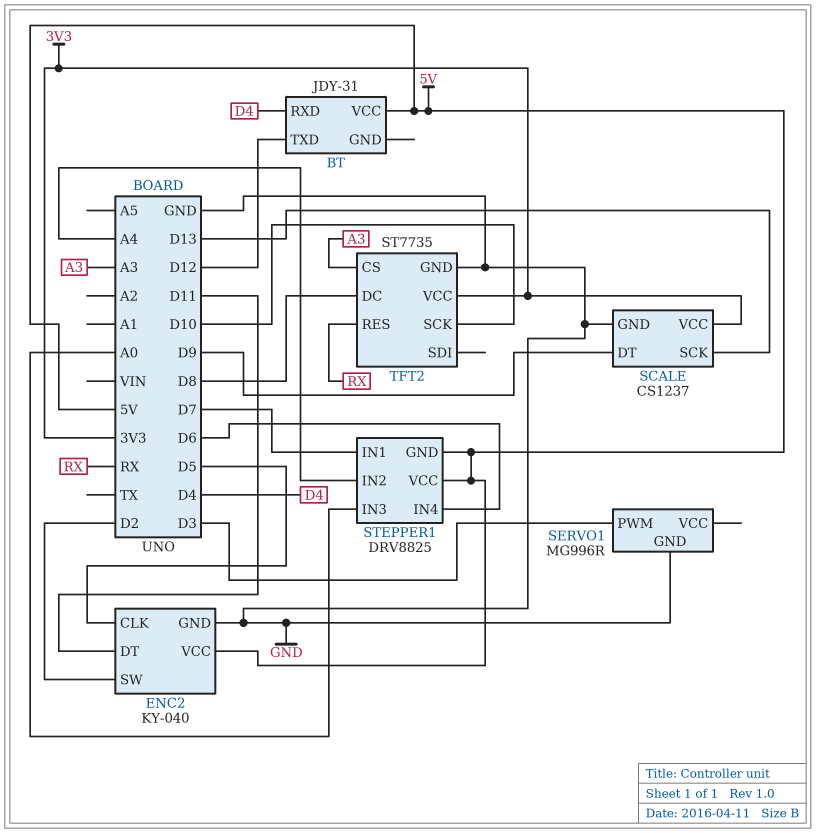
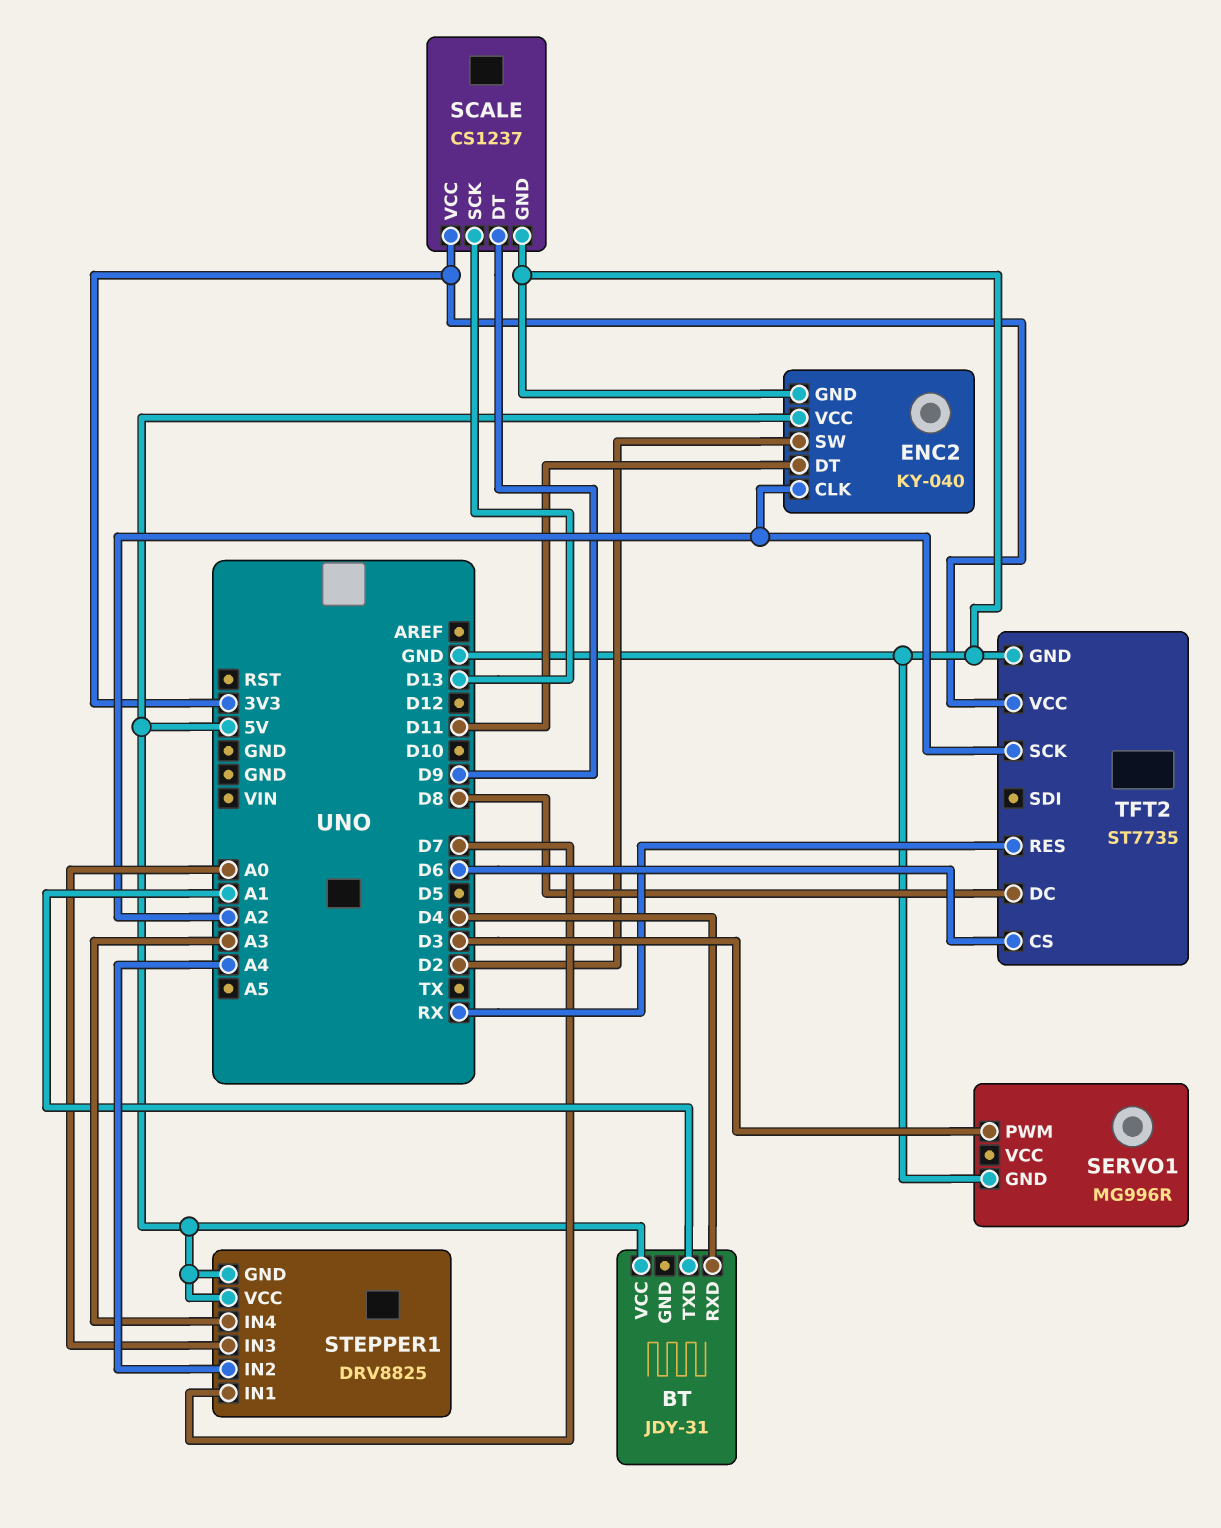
BT pin TXD: D12 -> A1
ENC2 pin CLK: D5 -> A2
STEPPER1 pin IN4: D6 -> A3
TFT2 pin CS: A3 -> D6
TFT2 pin SCK: D10 -> A2

